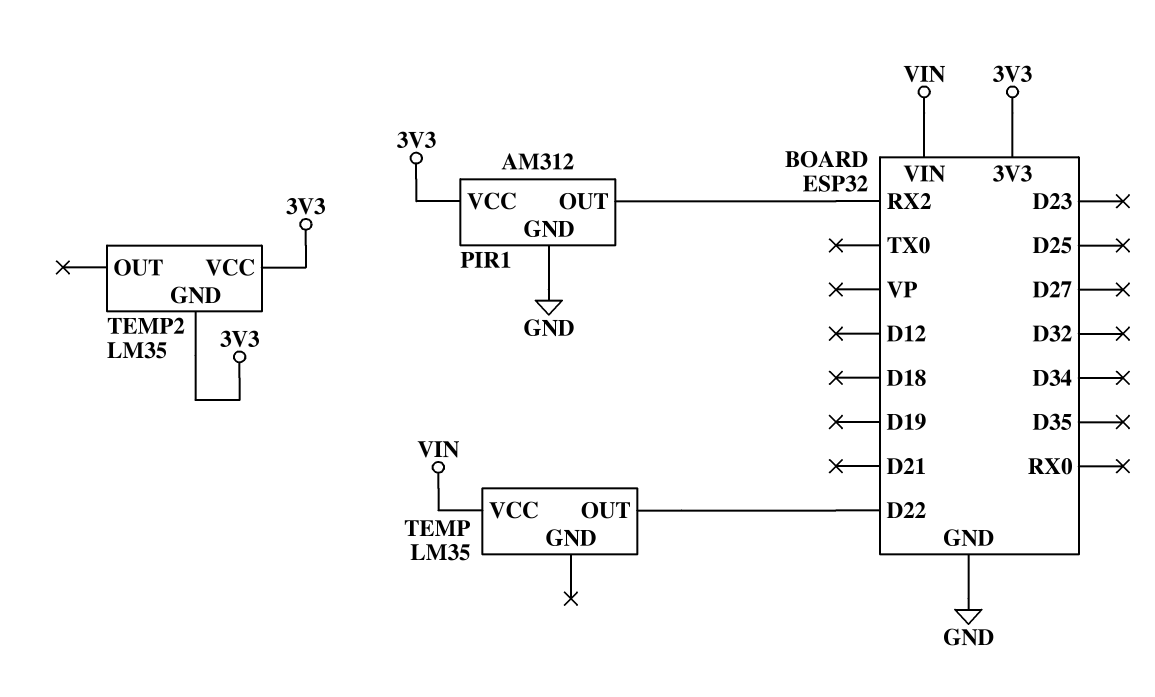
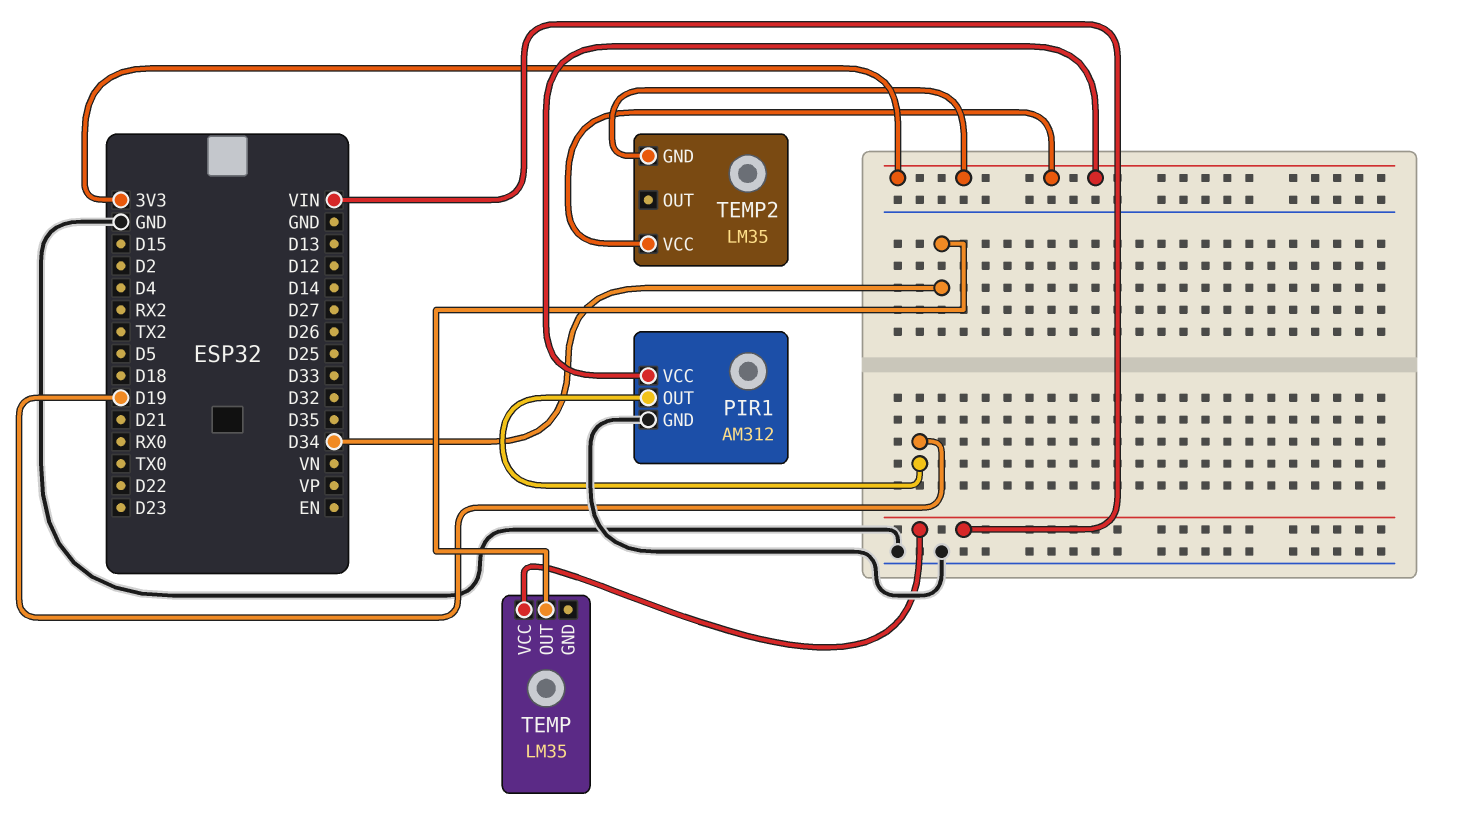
PIR1 pin OUT: RX2 -> D19
TEMP pin OUT: D22 -> D34

